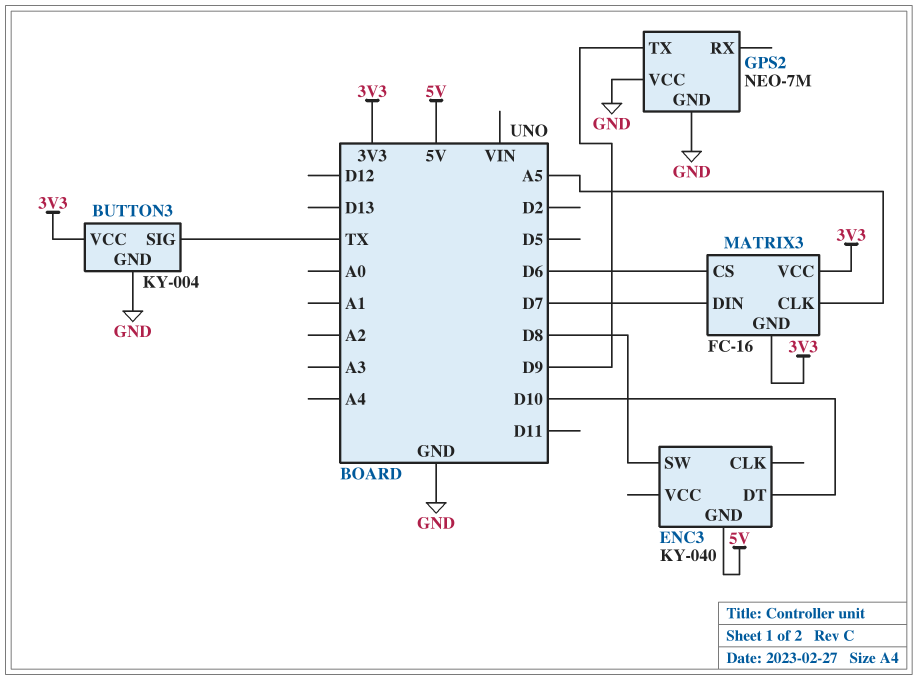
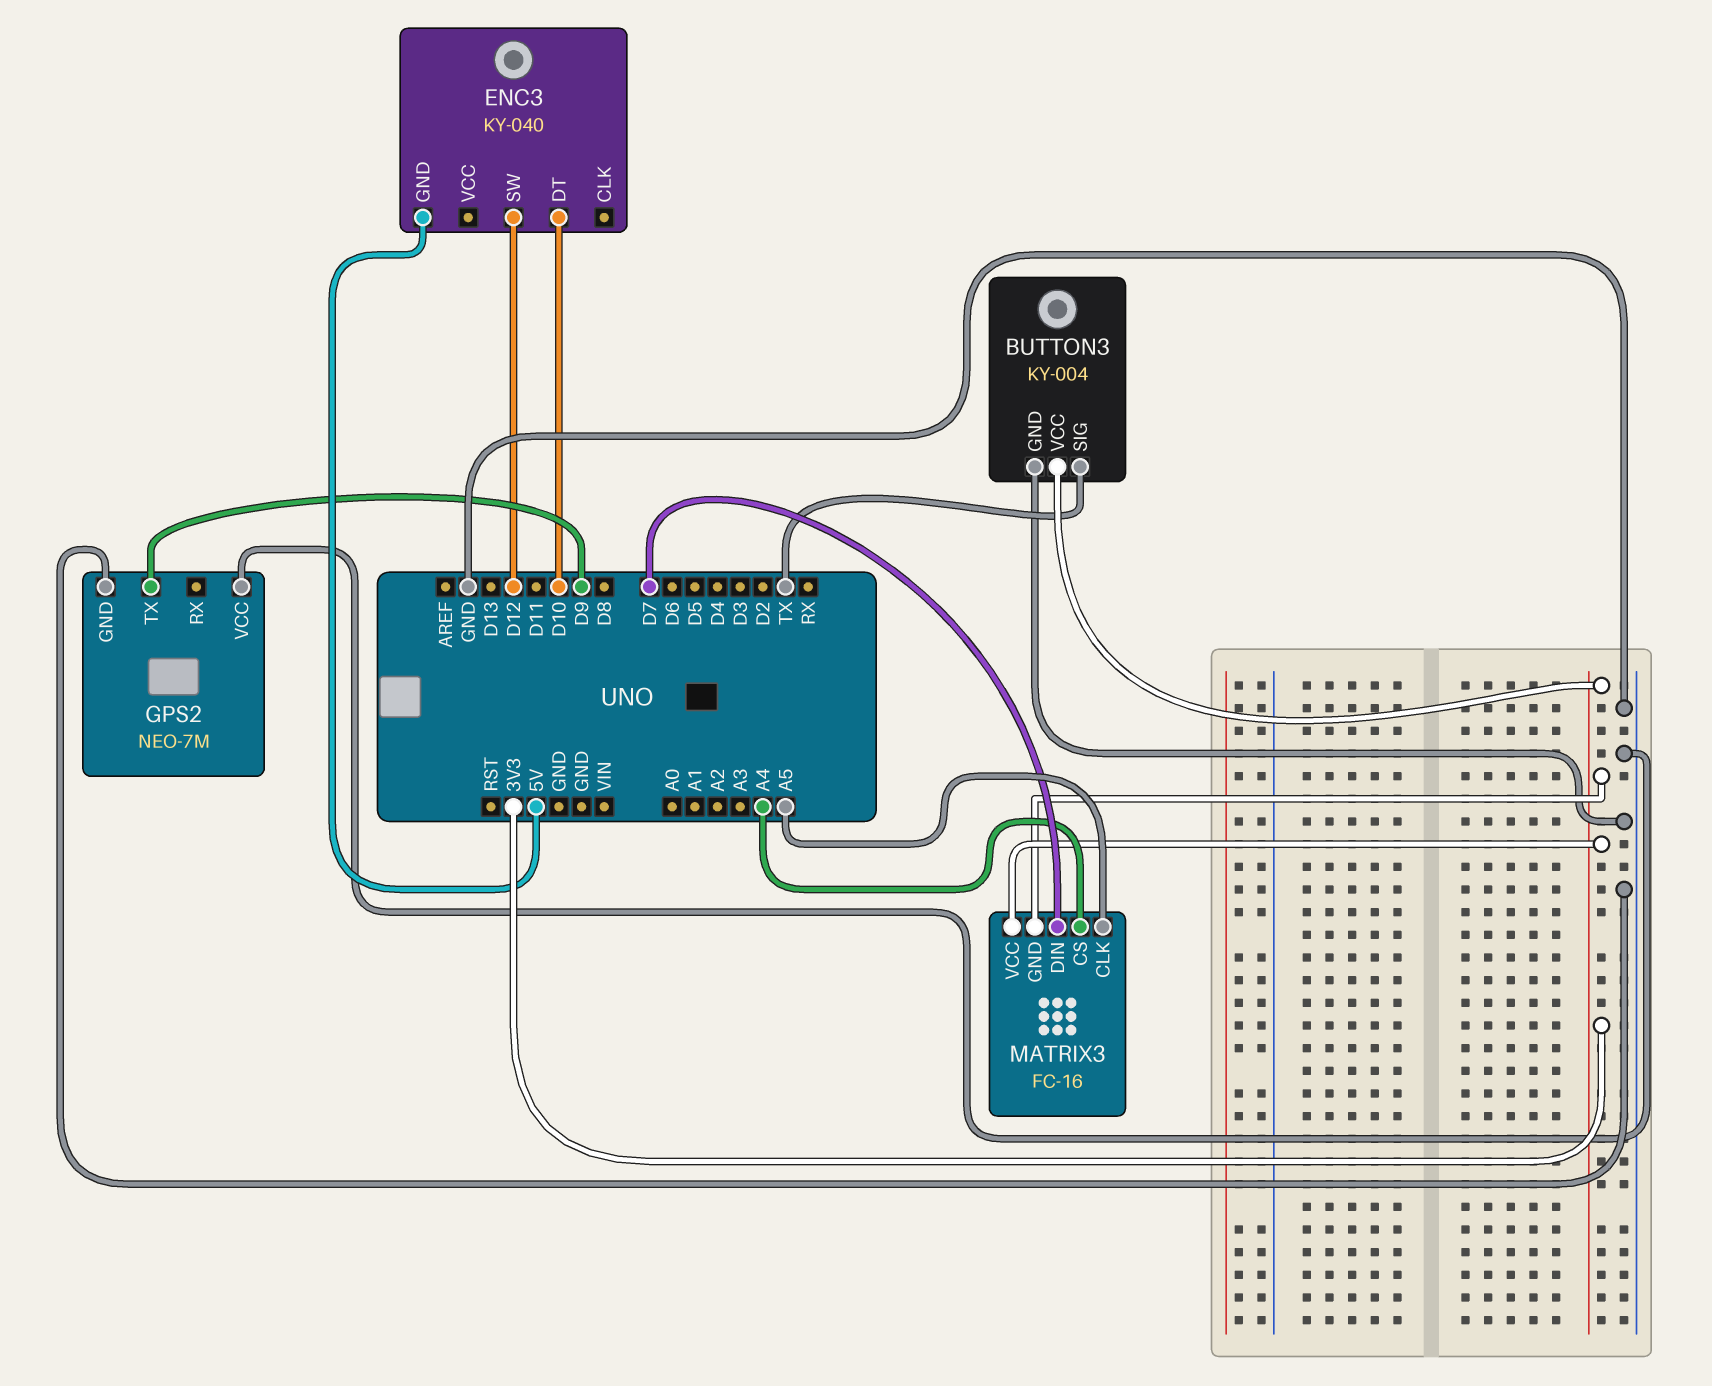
ENC3 pin SW: D8 -> D12
MATRIX3 pin CS: D6 -> A4

